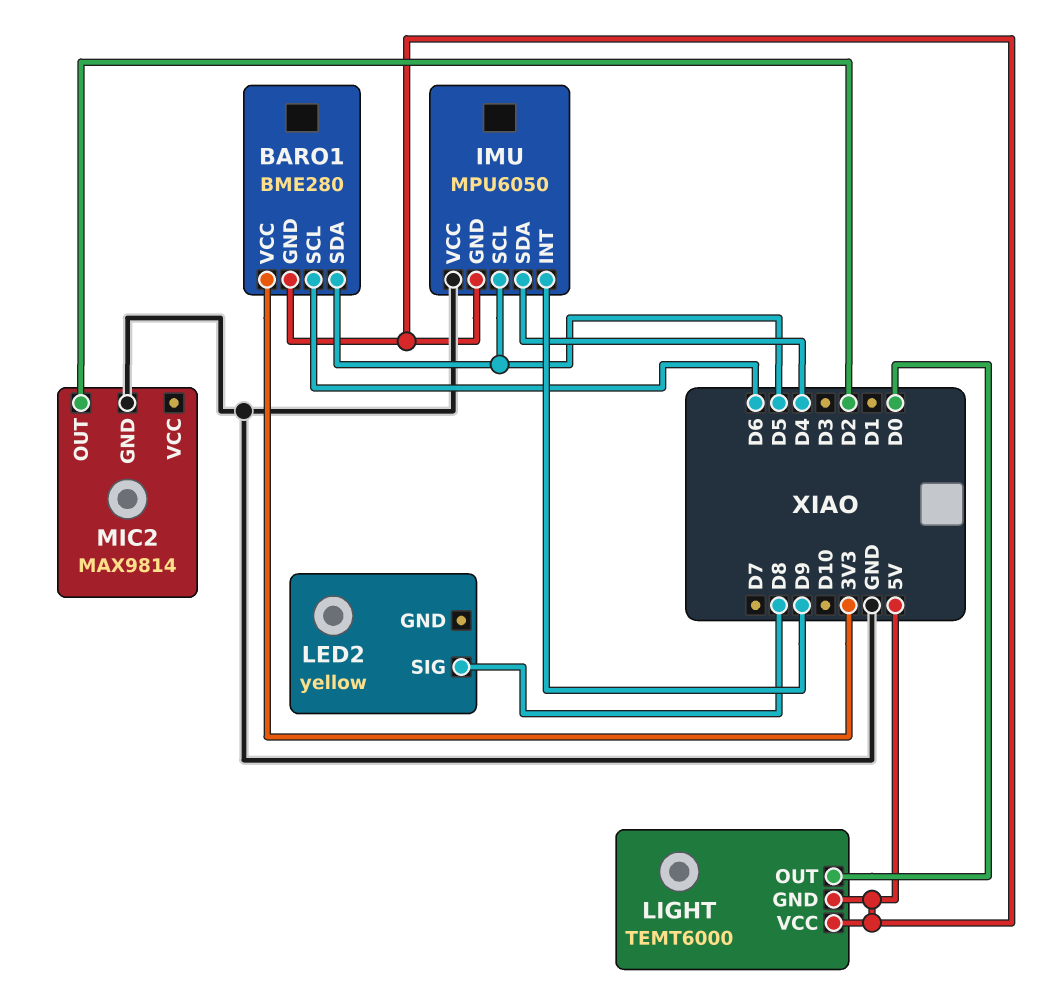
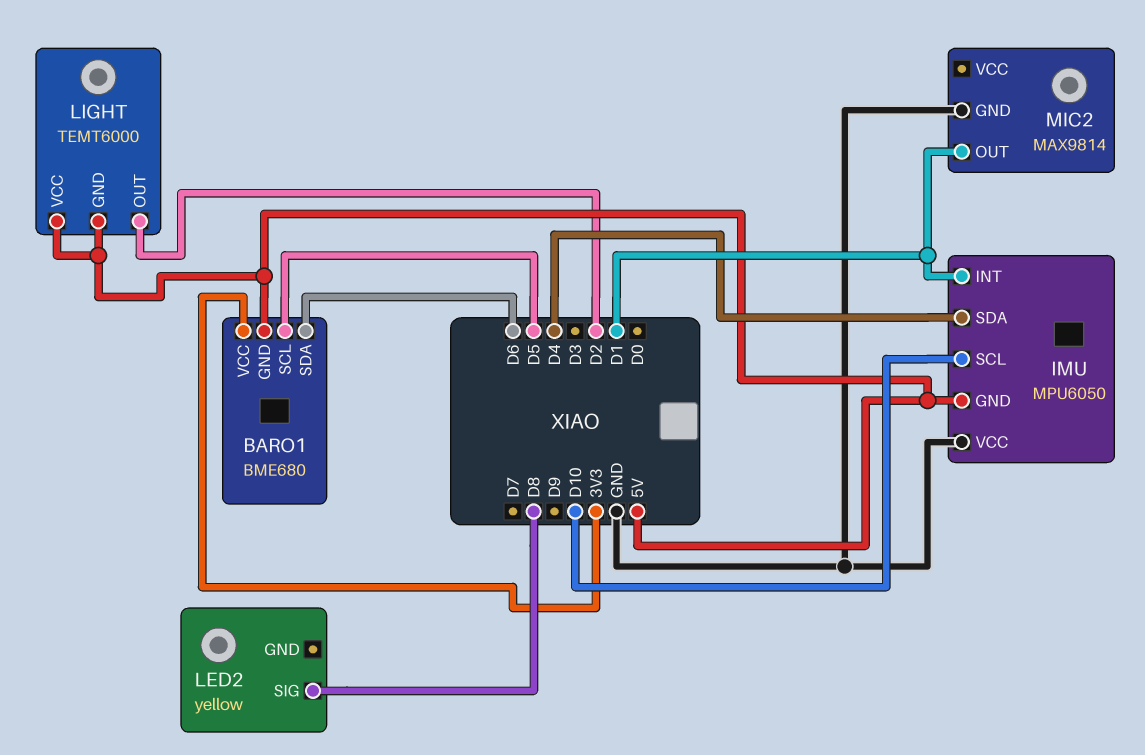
BARO1: BME280 -> BME680
BARO1 pin SCL: D6 -> D5
BARO1 pin SDA: D5 -> D6
IMU pin INT: D9 -> D1
IMU pin SCL: D5 -> D10
LIGHT pin OUT: D0 -> D2
MIC2 pin OUT: D2 -> D1

